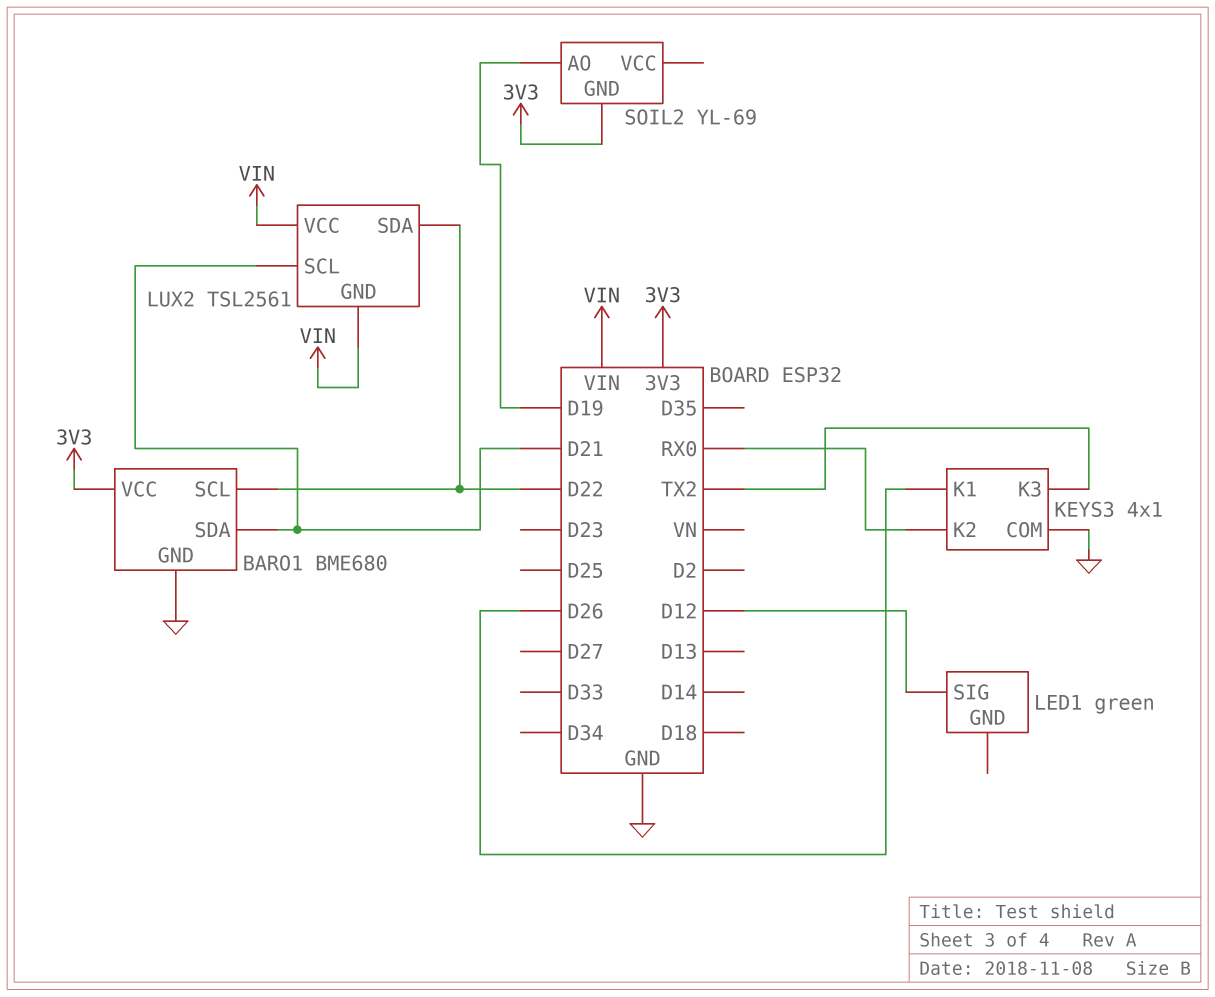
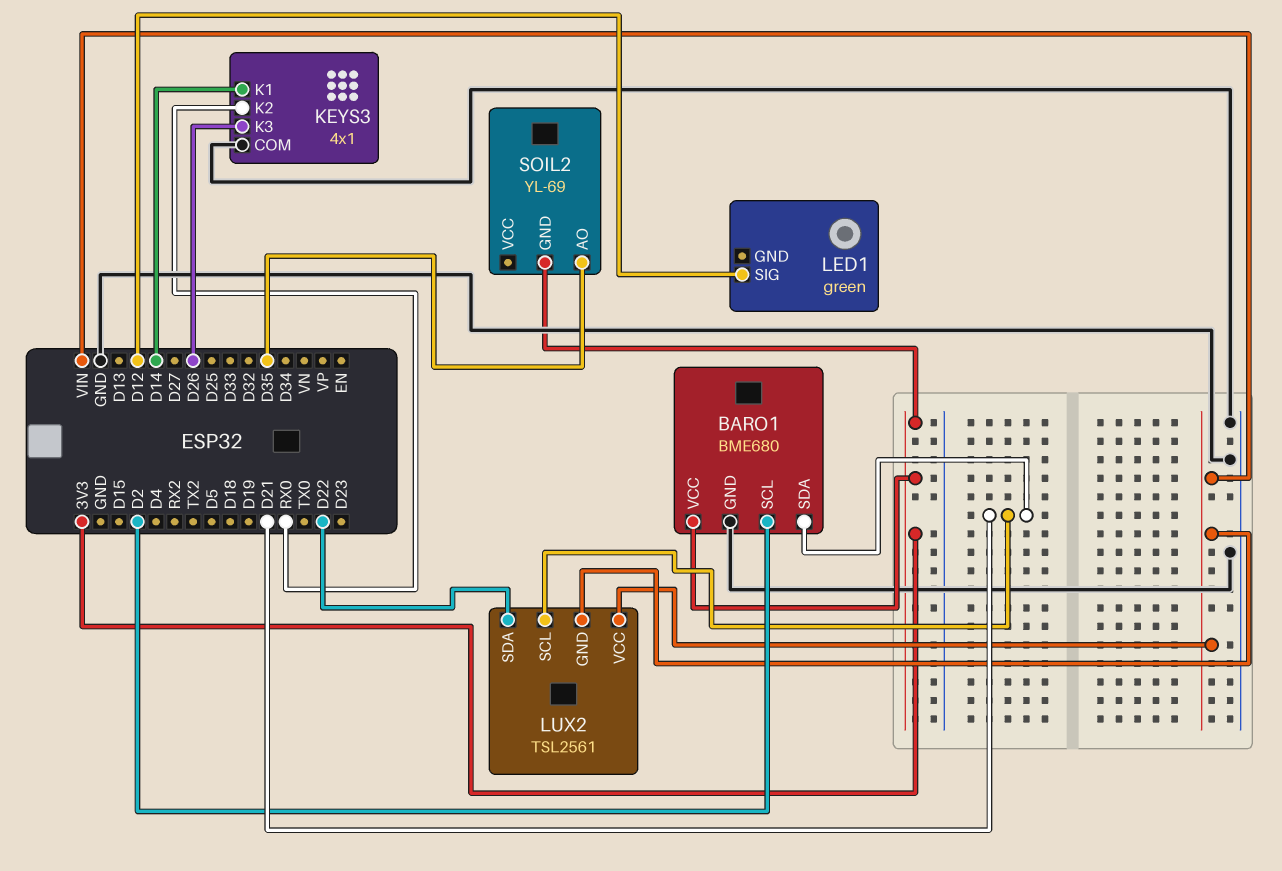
BARO1 pin SCL: D22 -> D2
KEYS3 pin K1: D26 -> D14
KEYS3 pin K3: TX2 -> D26
SOIL2 pin AO: D19 -> D35

